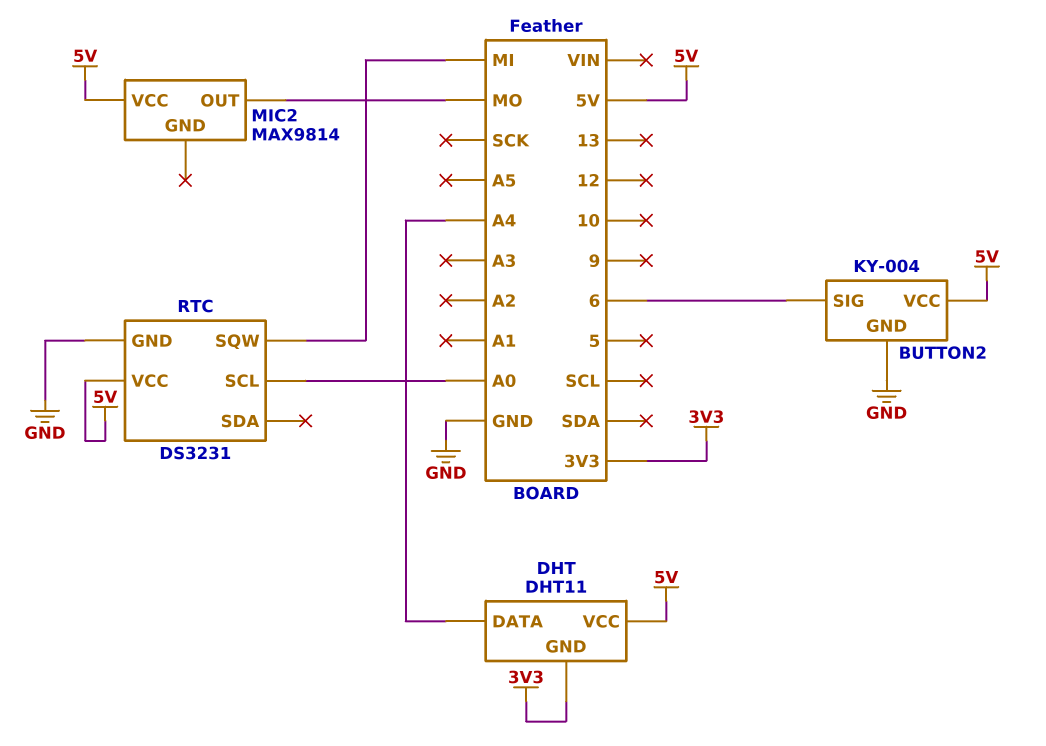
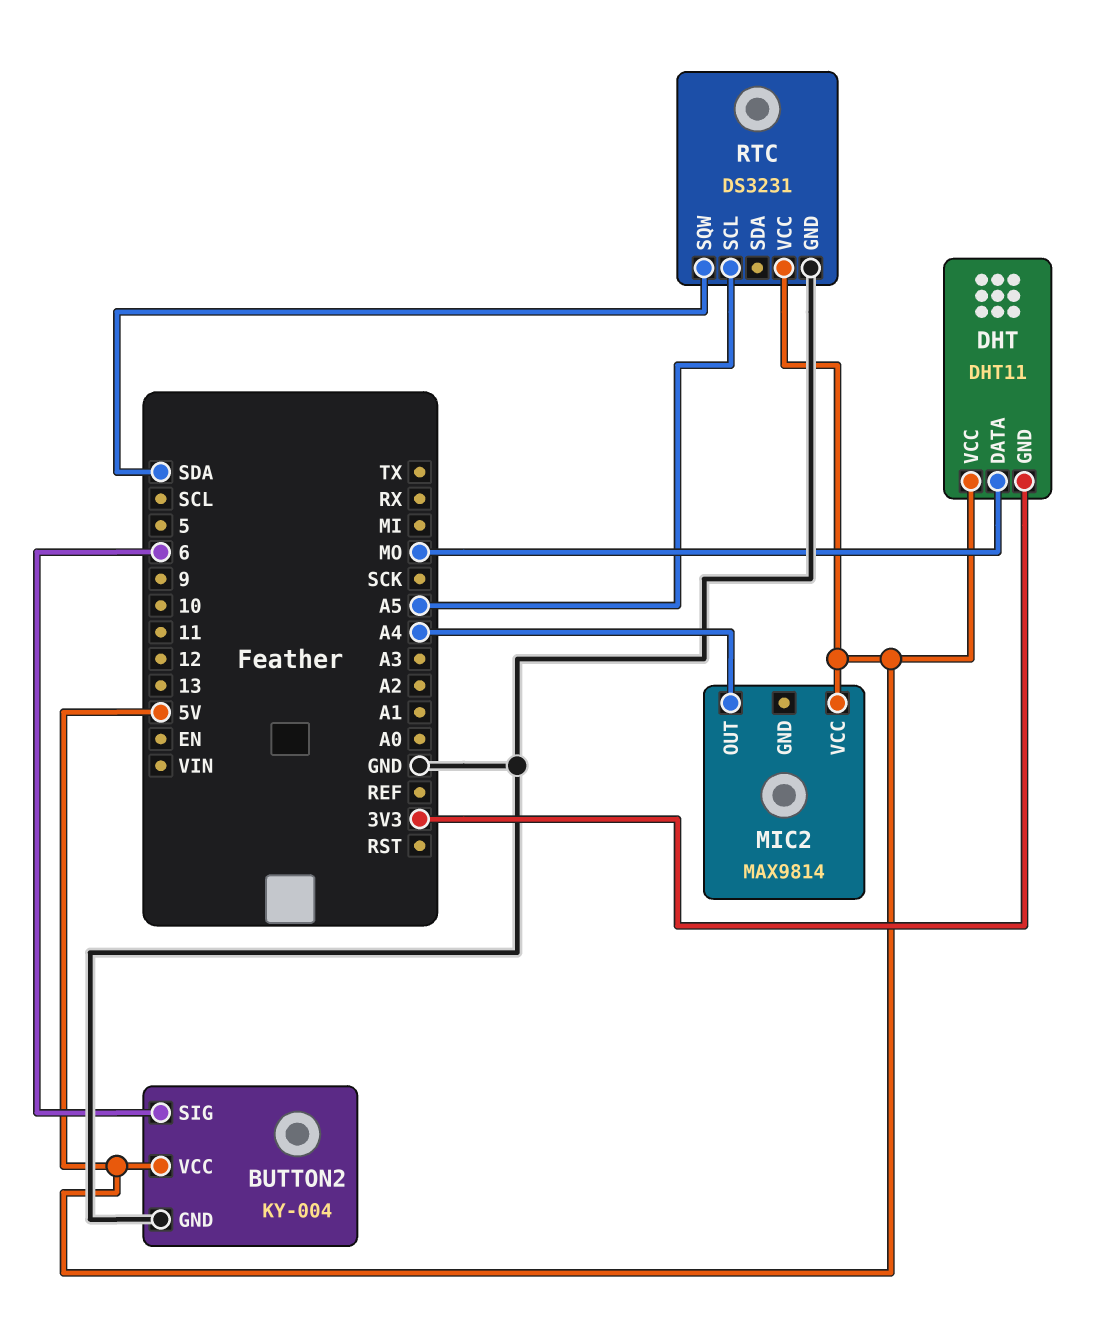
DHT pin DATA: A4 -> MO
MIC2 pin OUT: MO -> A4
RTC pin SCL: A0 -> A5
RTC pin SQW: MI -> SDA

